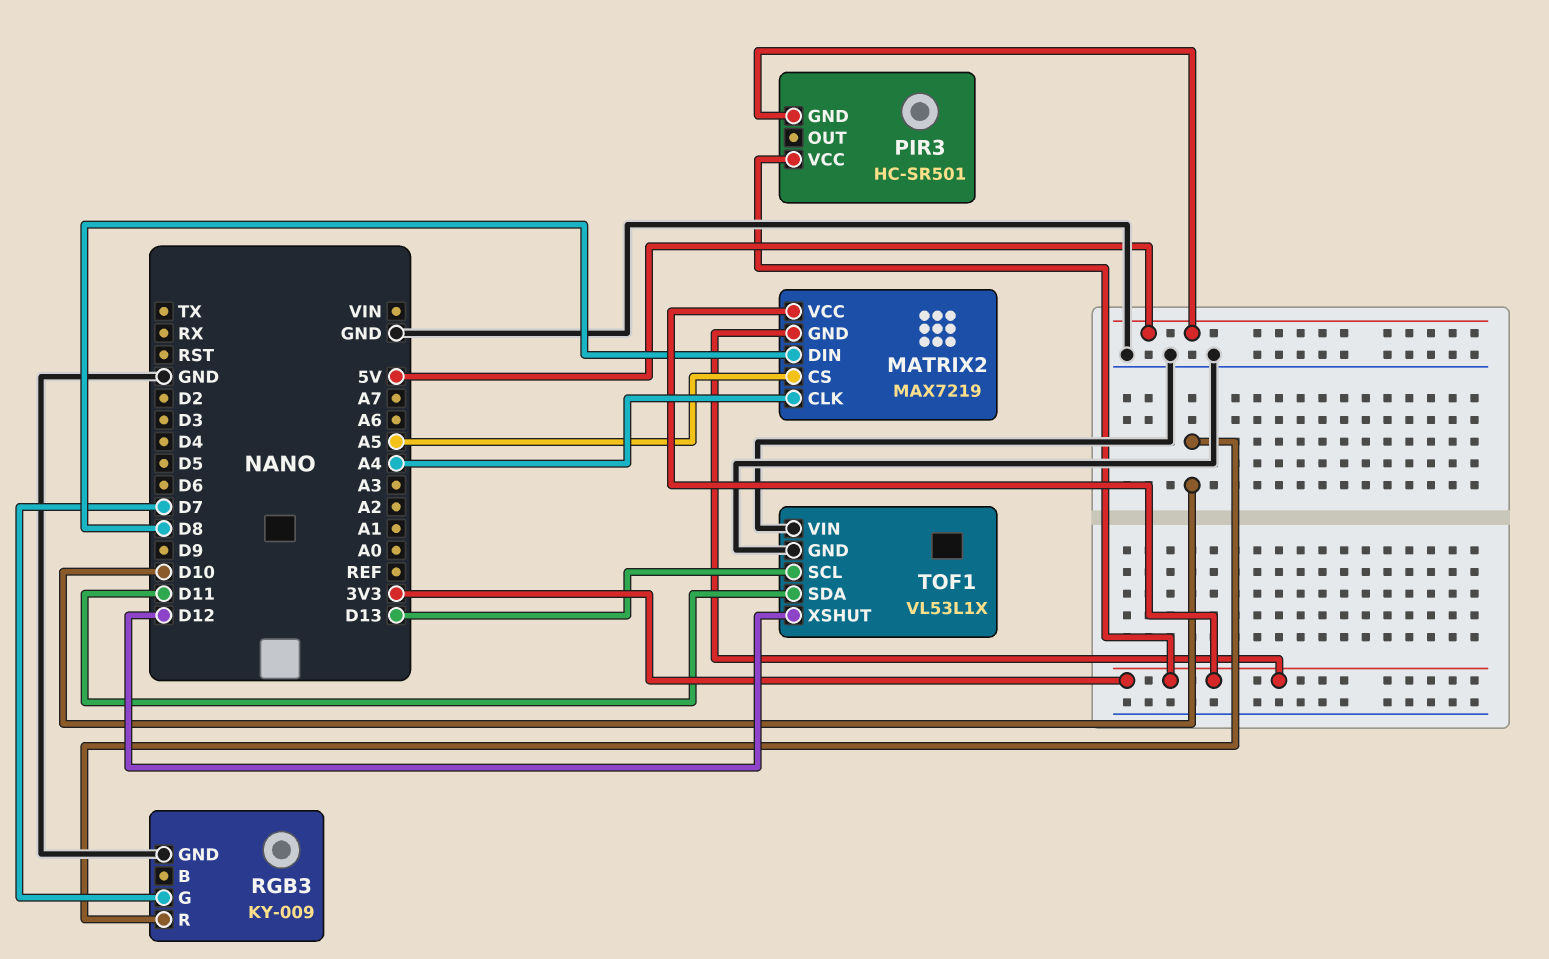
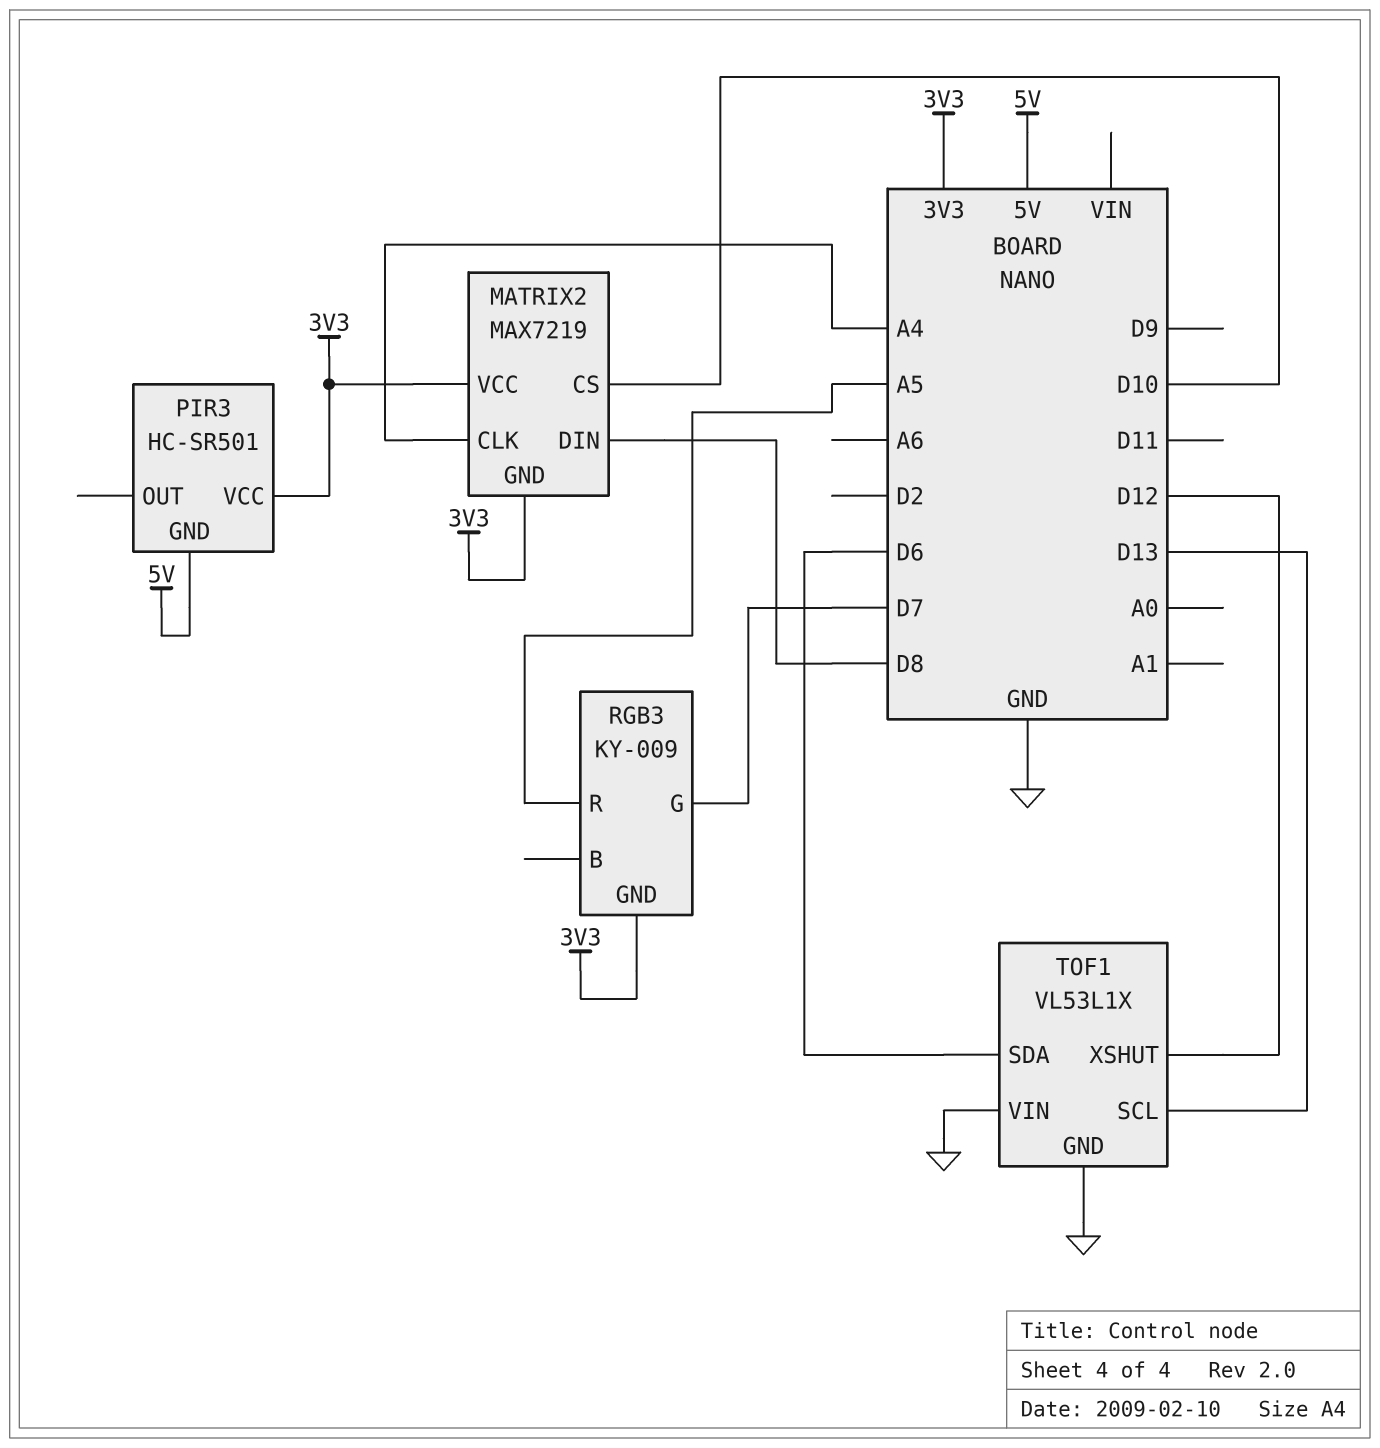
MATRIX2 pin CS: A5 -> D10
RGB3 pin GND: GND -> 3V3
RGB3 pin R: D10 -> A5
TOF1 pin SDA: D11 -> D6

